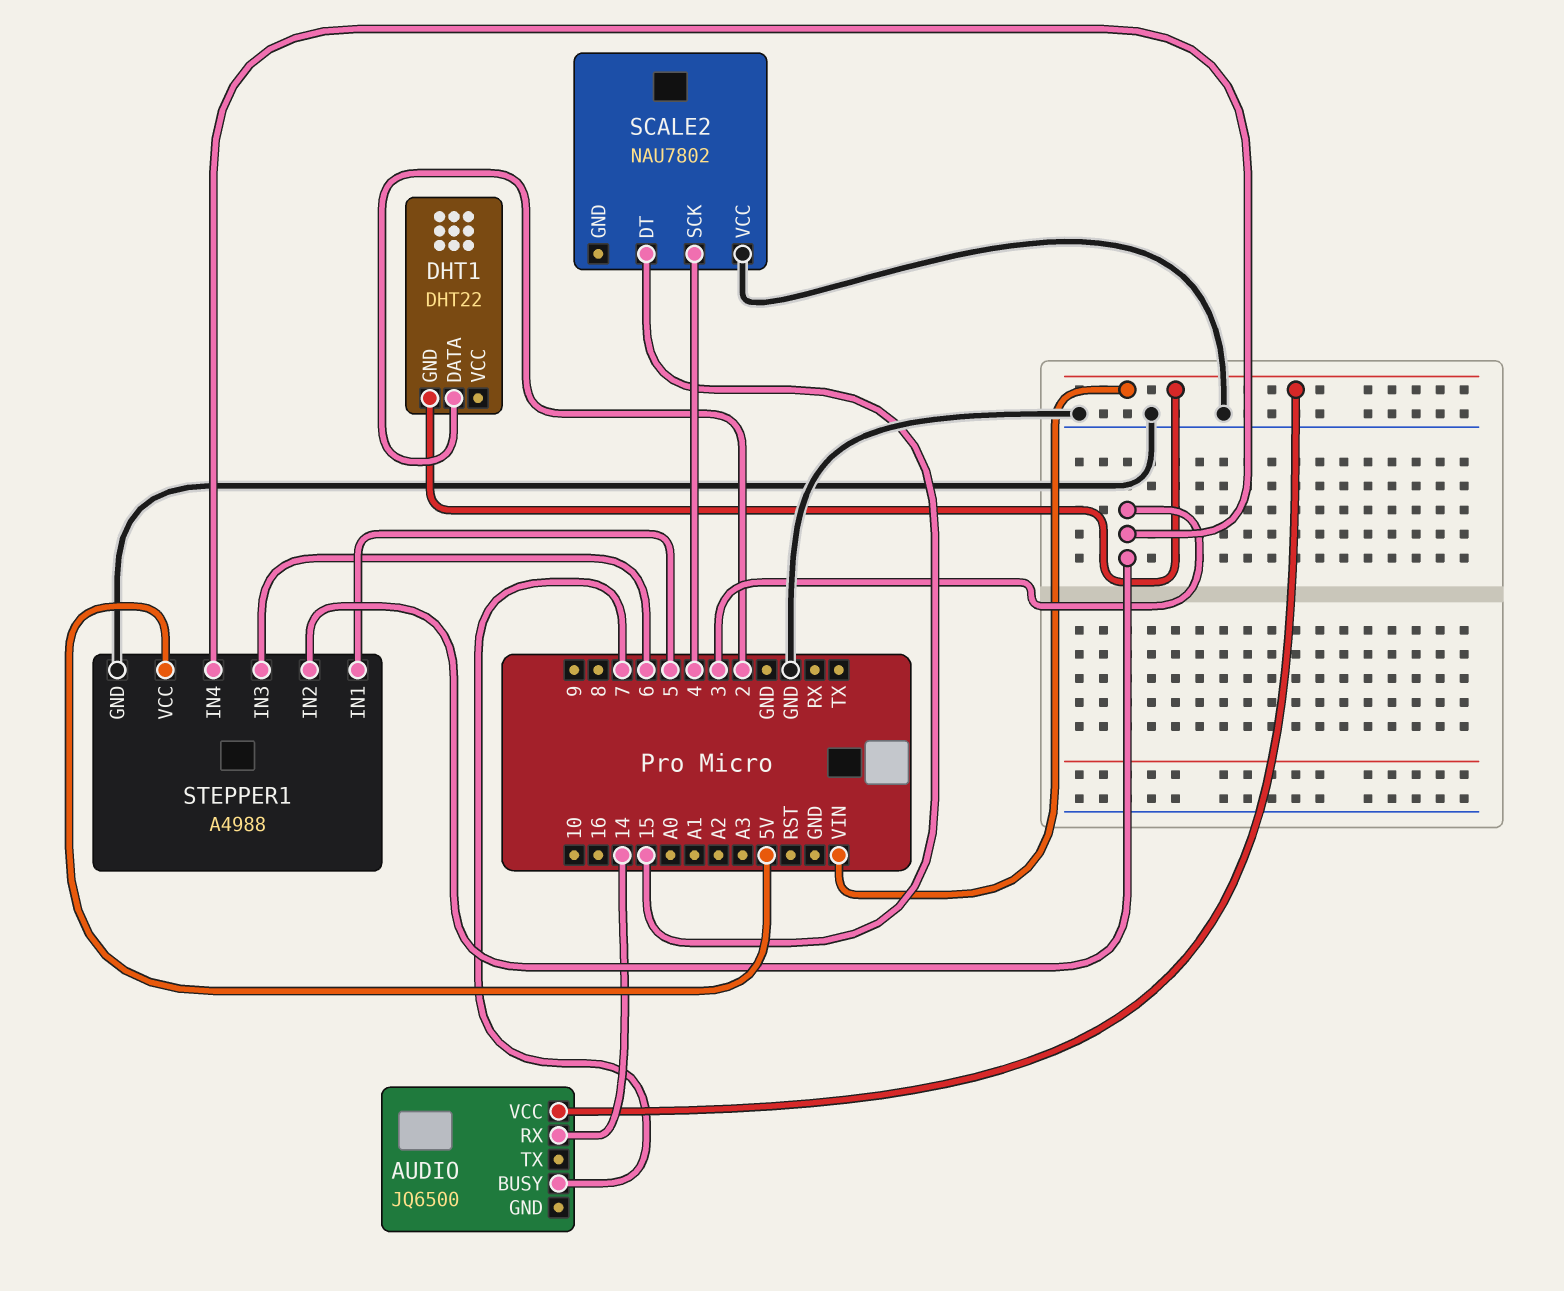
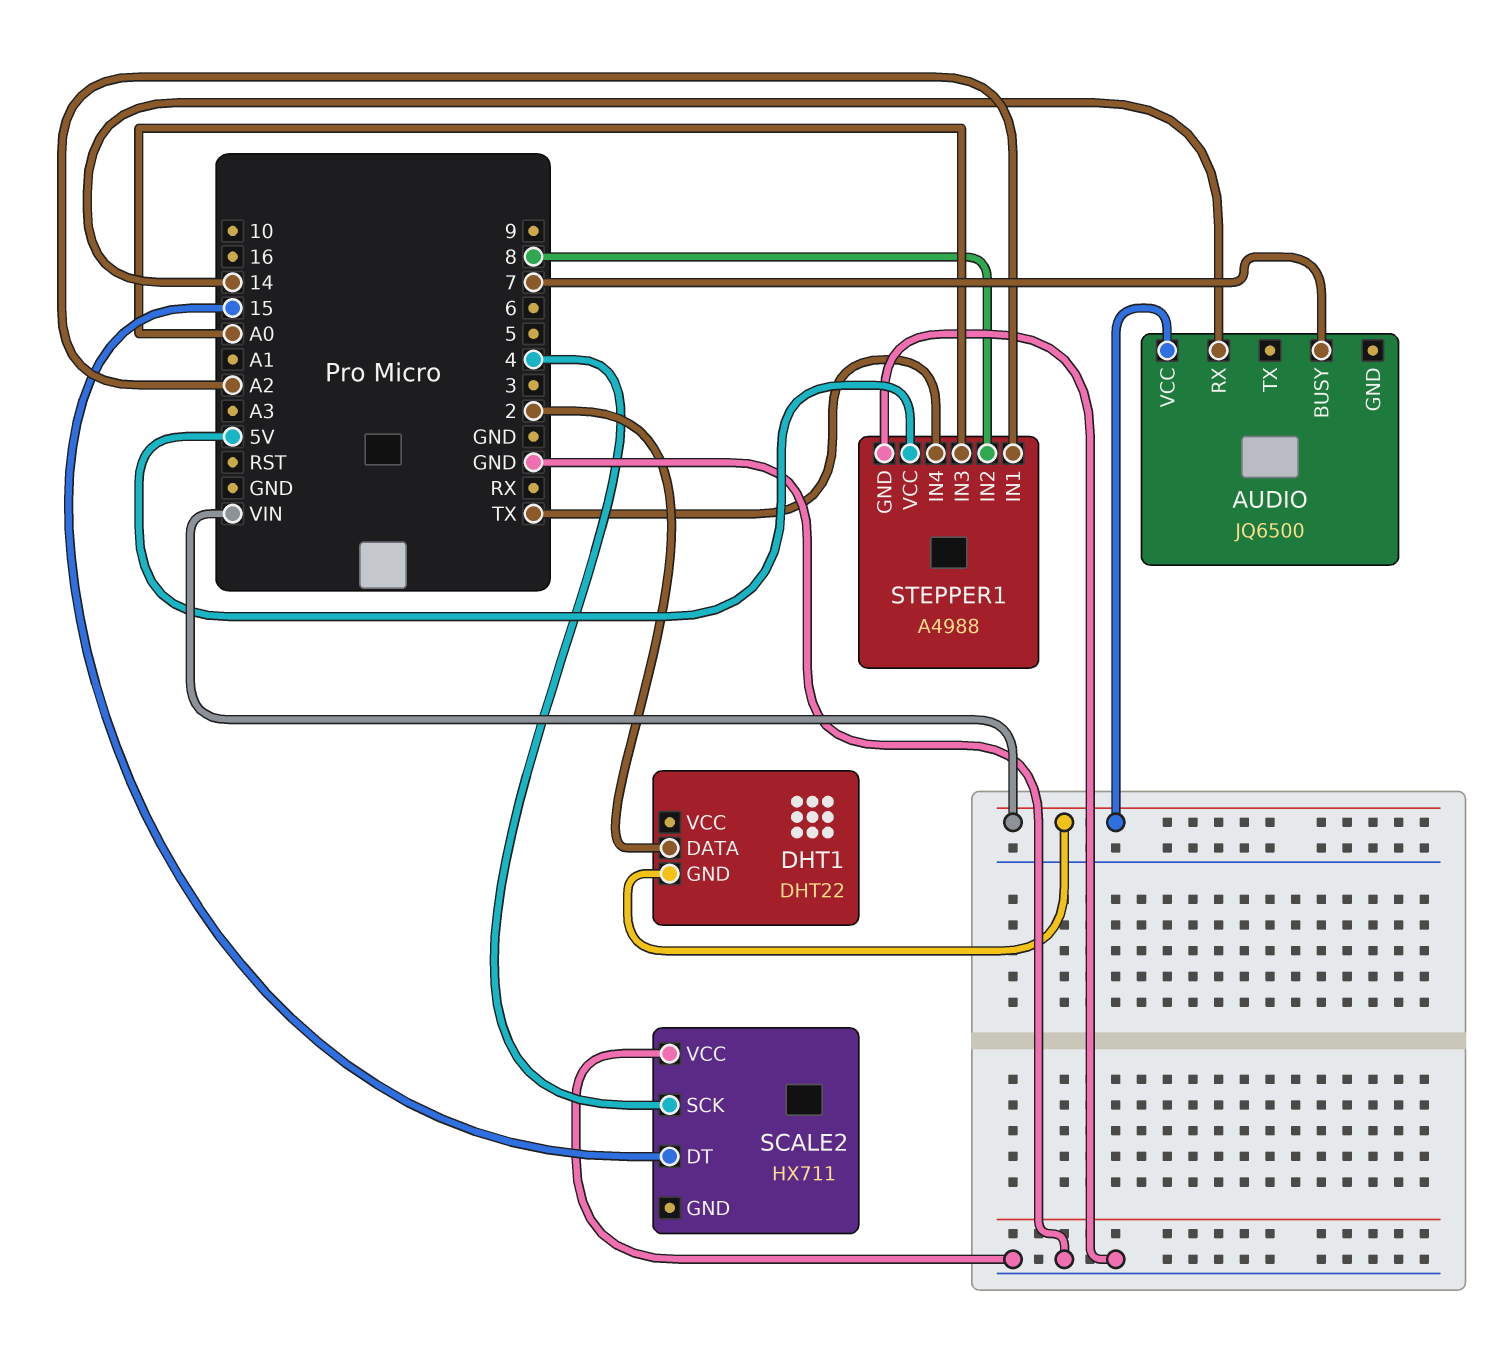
SCALE2: NAU7802 -> HX711
STEPPER1 pin IN1: 5 -> A2
STEPPER1 pin IN2: 3 -> 8
STEPPER1 pin IN3: 6 -> A0
STEPPER1 pin IN4: 3 -> TX

